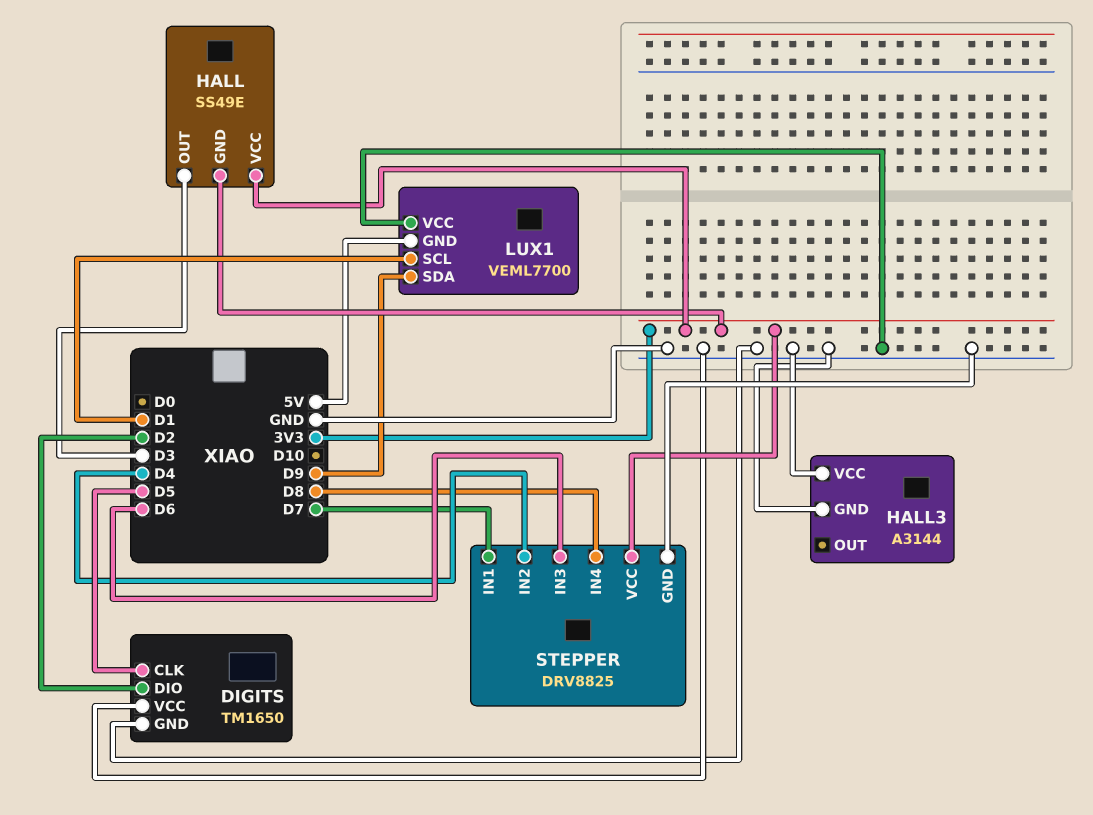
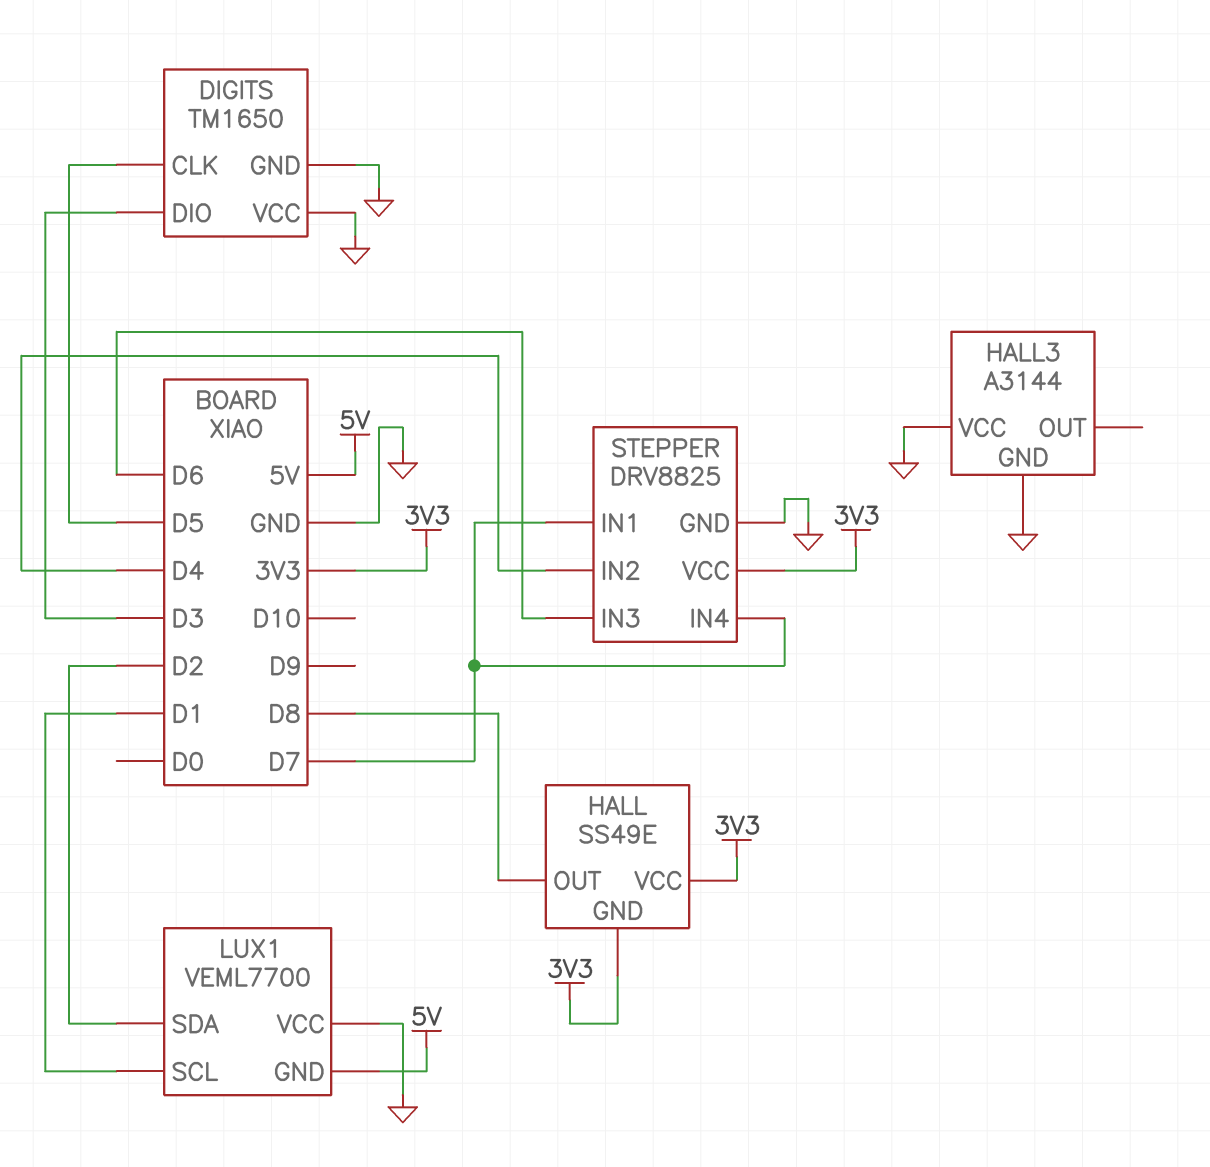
DIGITS pin DIO: D2 -> D3
HALL pin OUT: D3 -> D8
LUX1 pin SDA: D9 -> D2
STEPPER pin IN4: D8 -> D7

